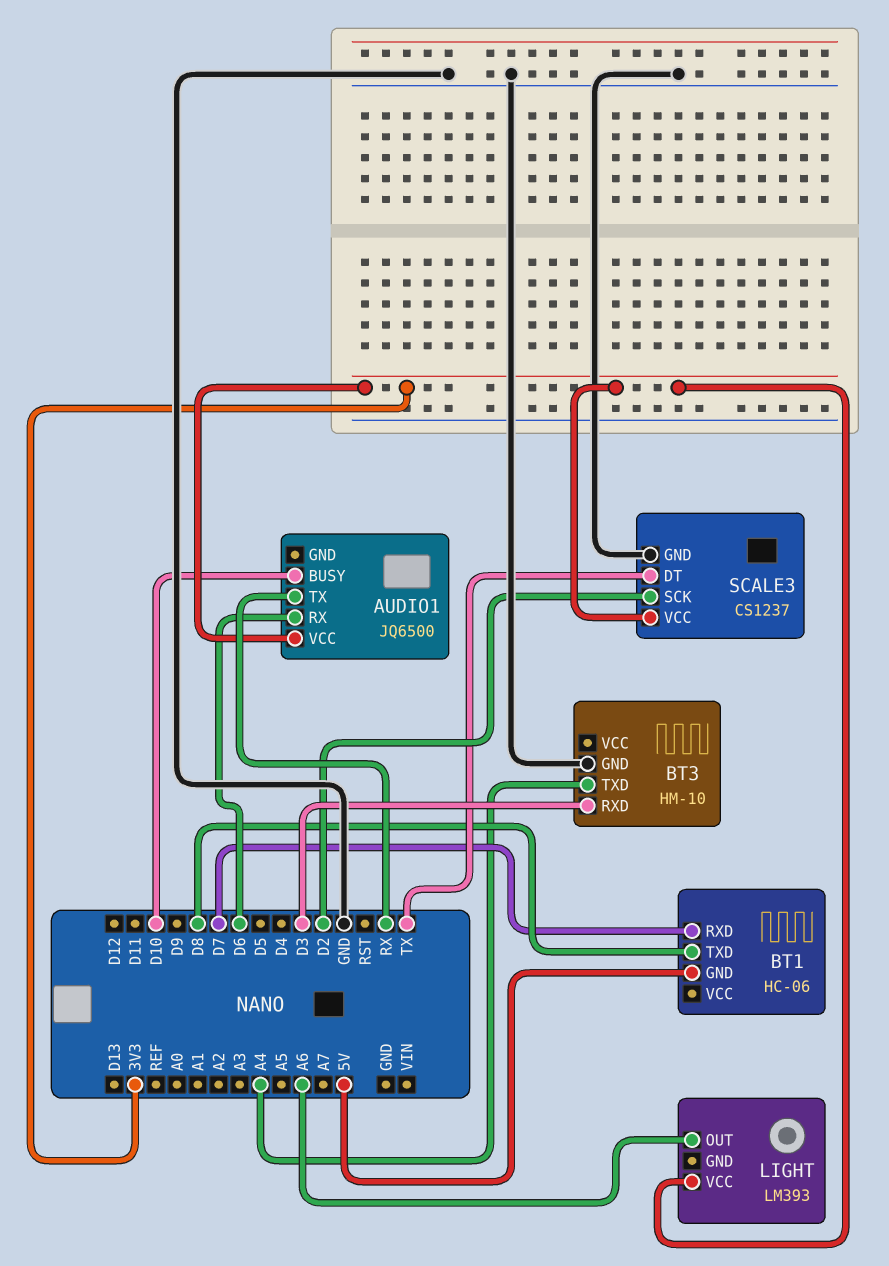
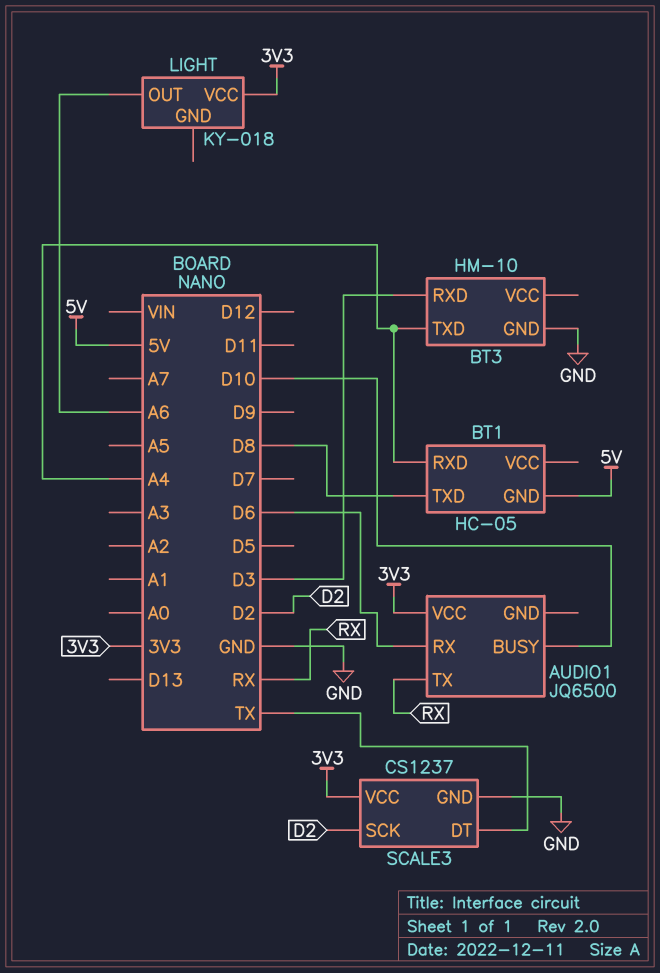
BT1: HC-06 -> HC-05
BT1 pin RXD: D7 -> A4
LIGHT: LM393 -> KY-018

